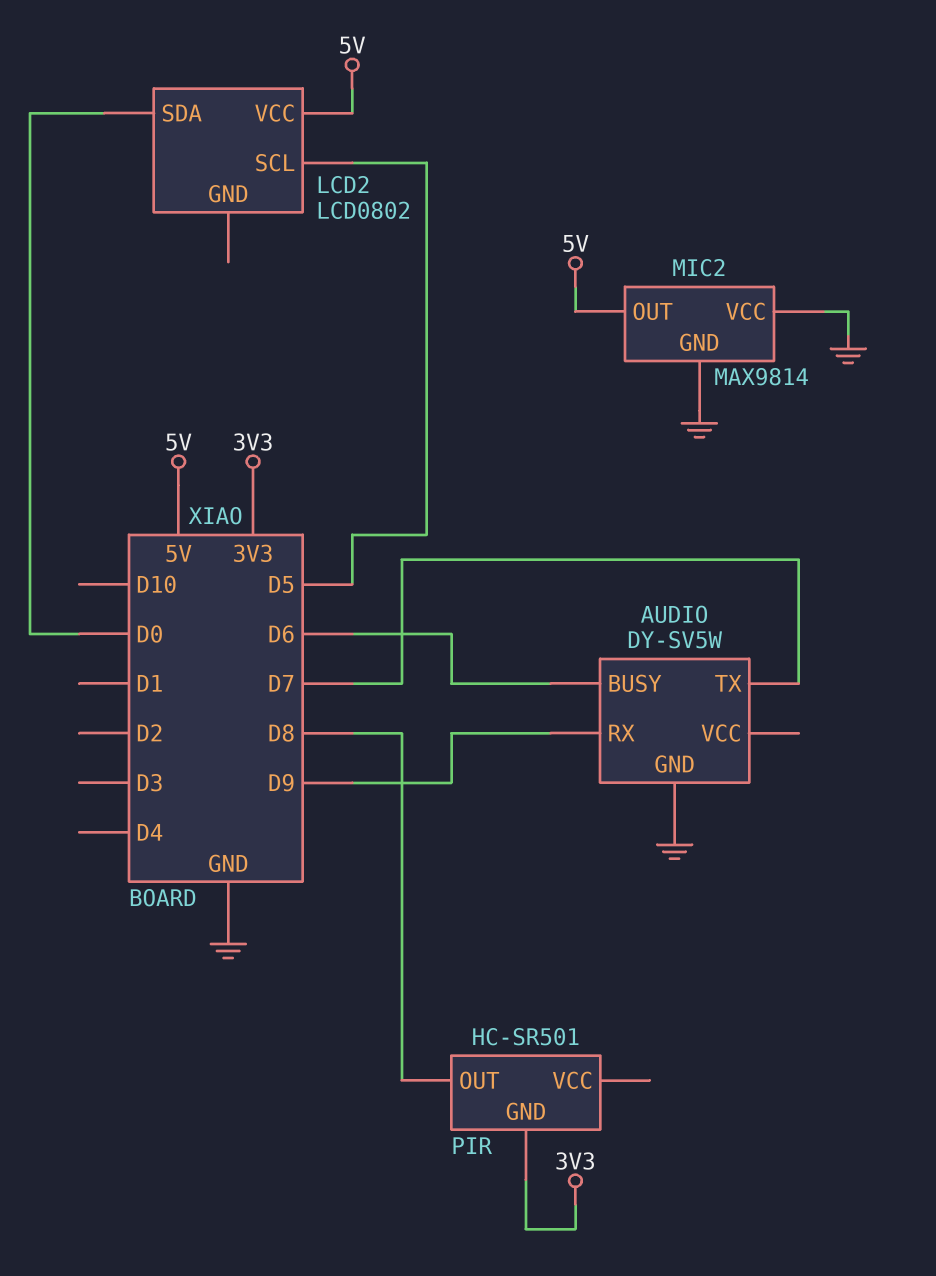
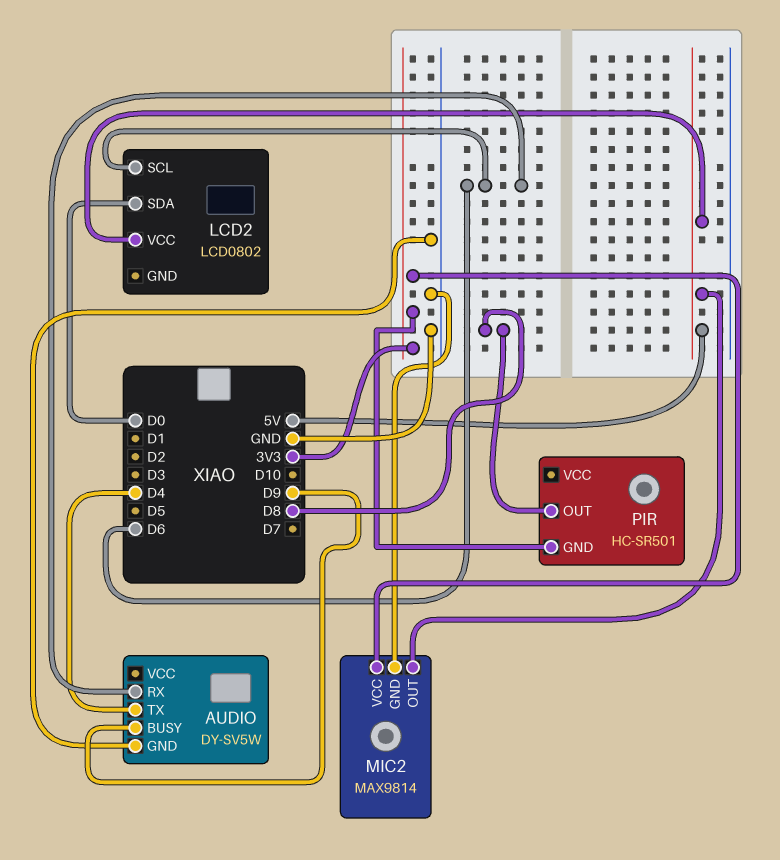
AUDIO pin BUSY: D6 -> D9
AUDIO pin RX: D9 -> D6
AUDIO pin TX: D7 -> D4
LCD2 pin SCL: D5 -> D6
MIC2 pin VCC: GND -> 3V3

